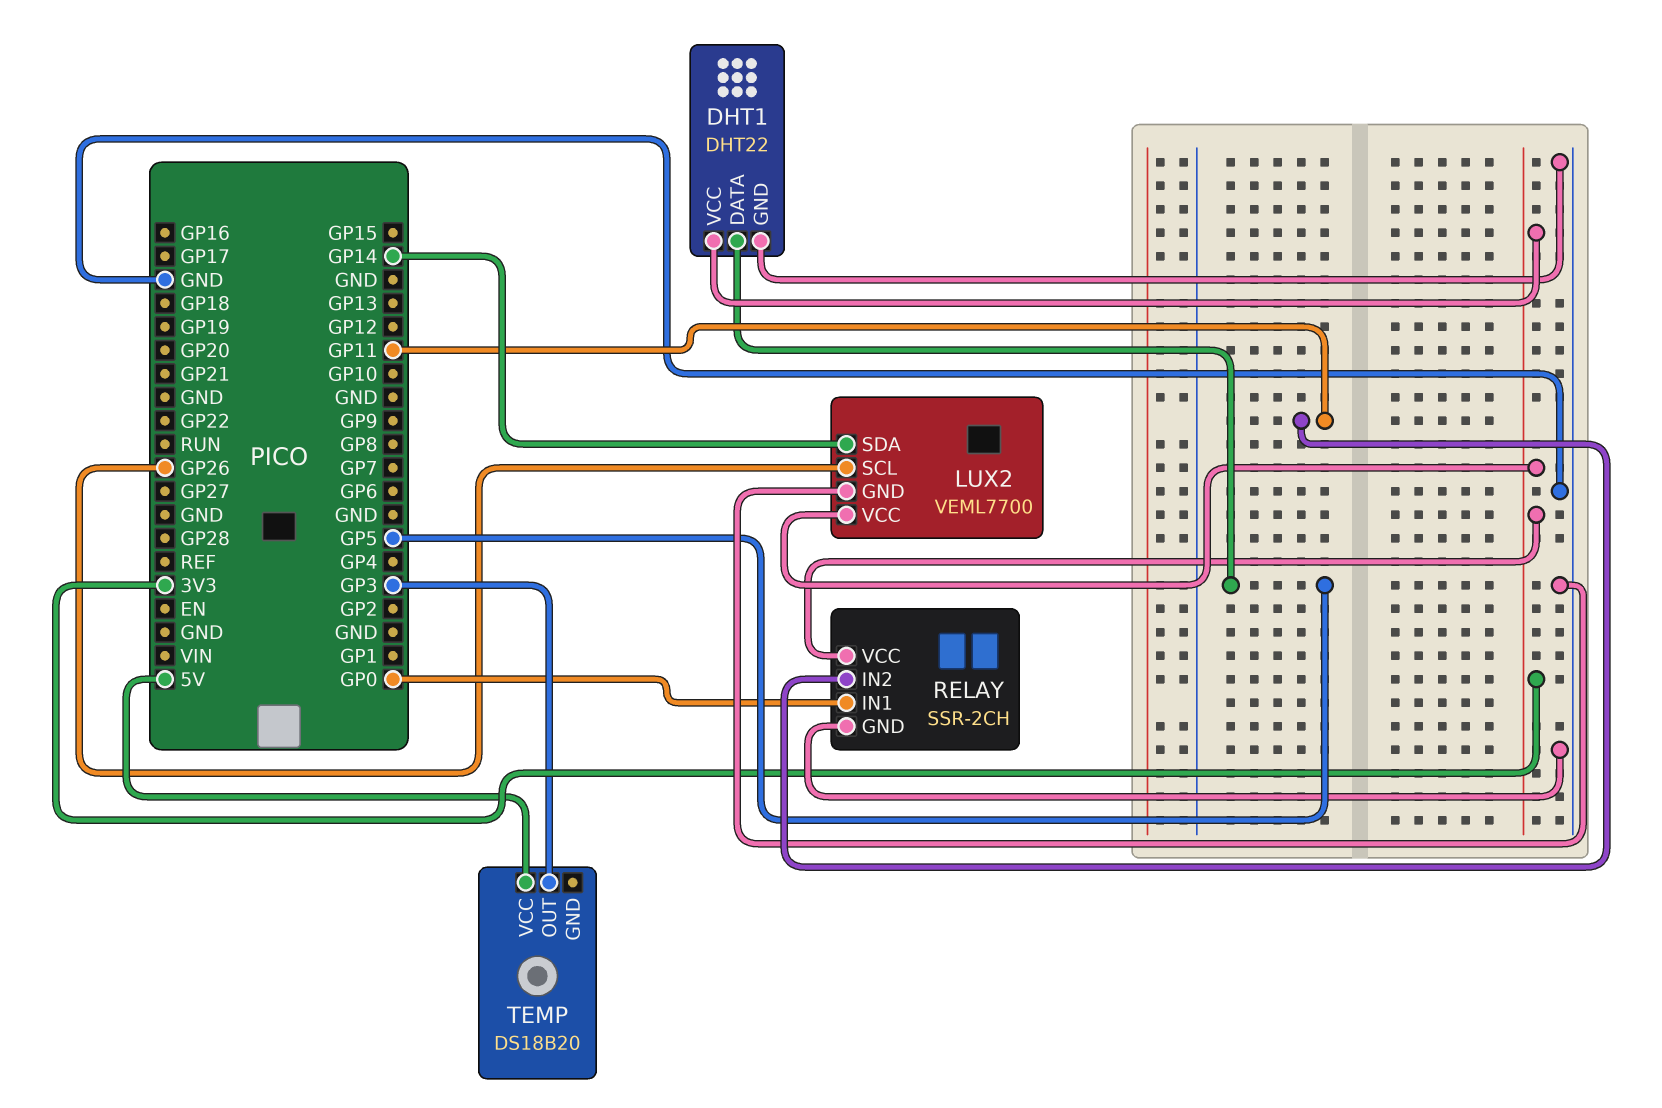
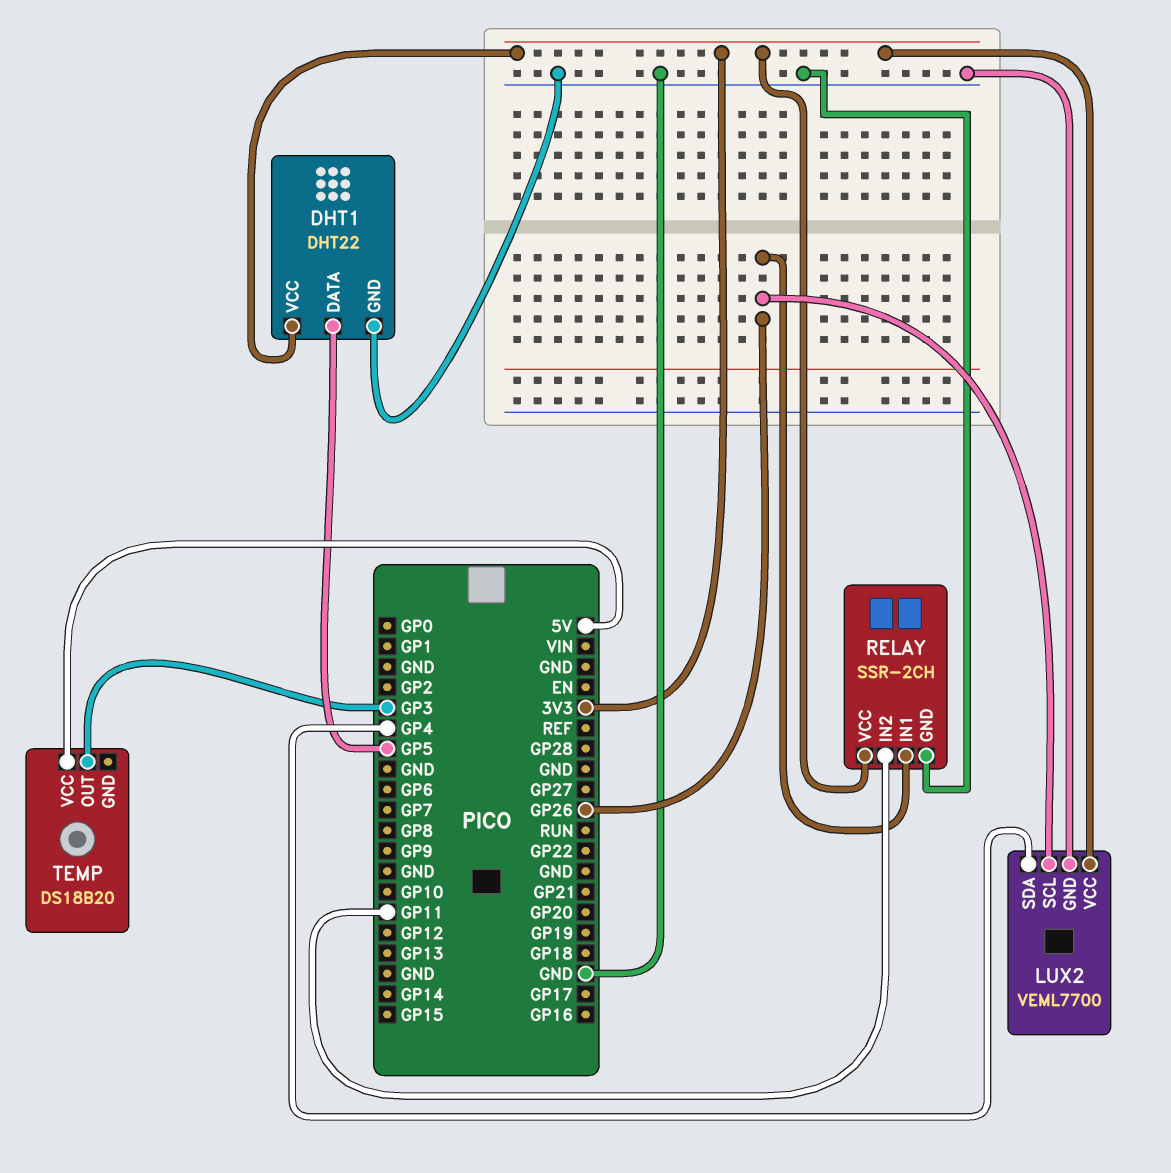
LUX2 pin SDA: GP14 -> GP4
RELAY pin IN1: GP0 -> GP26

